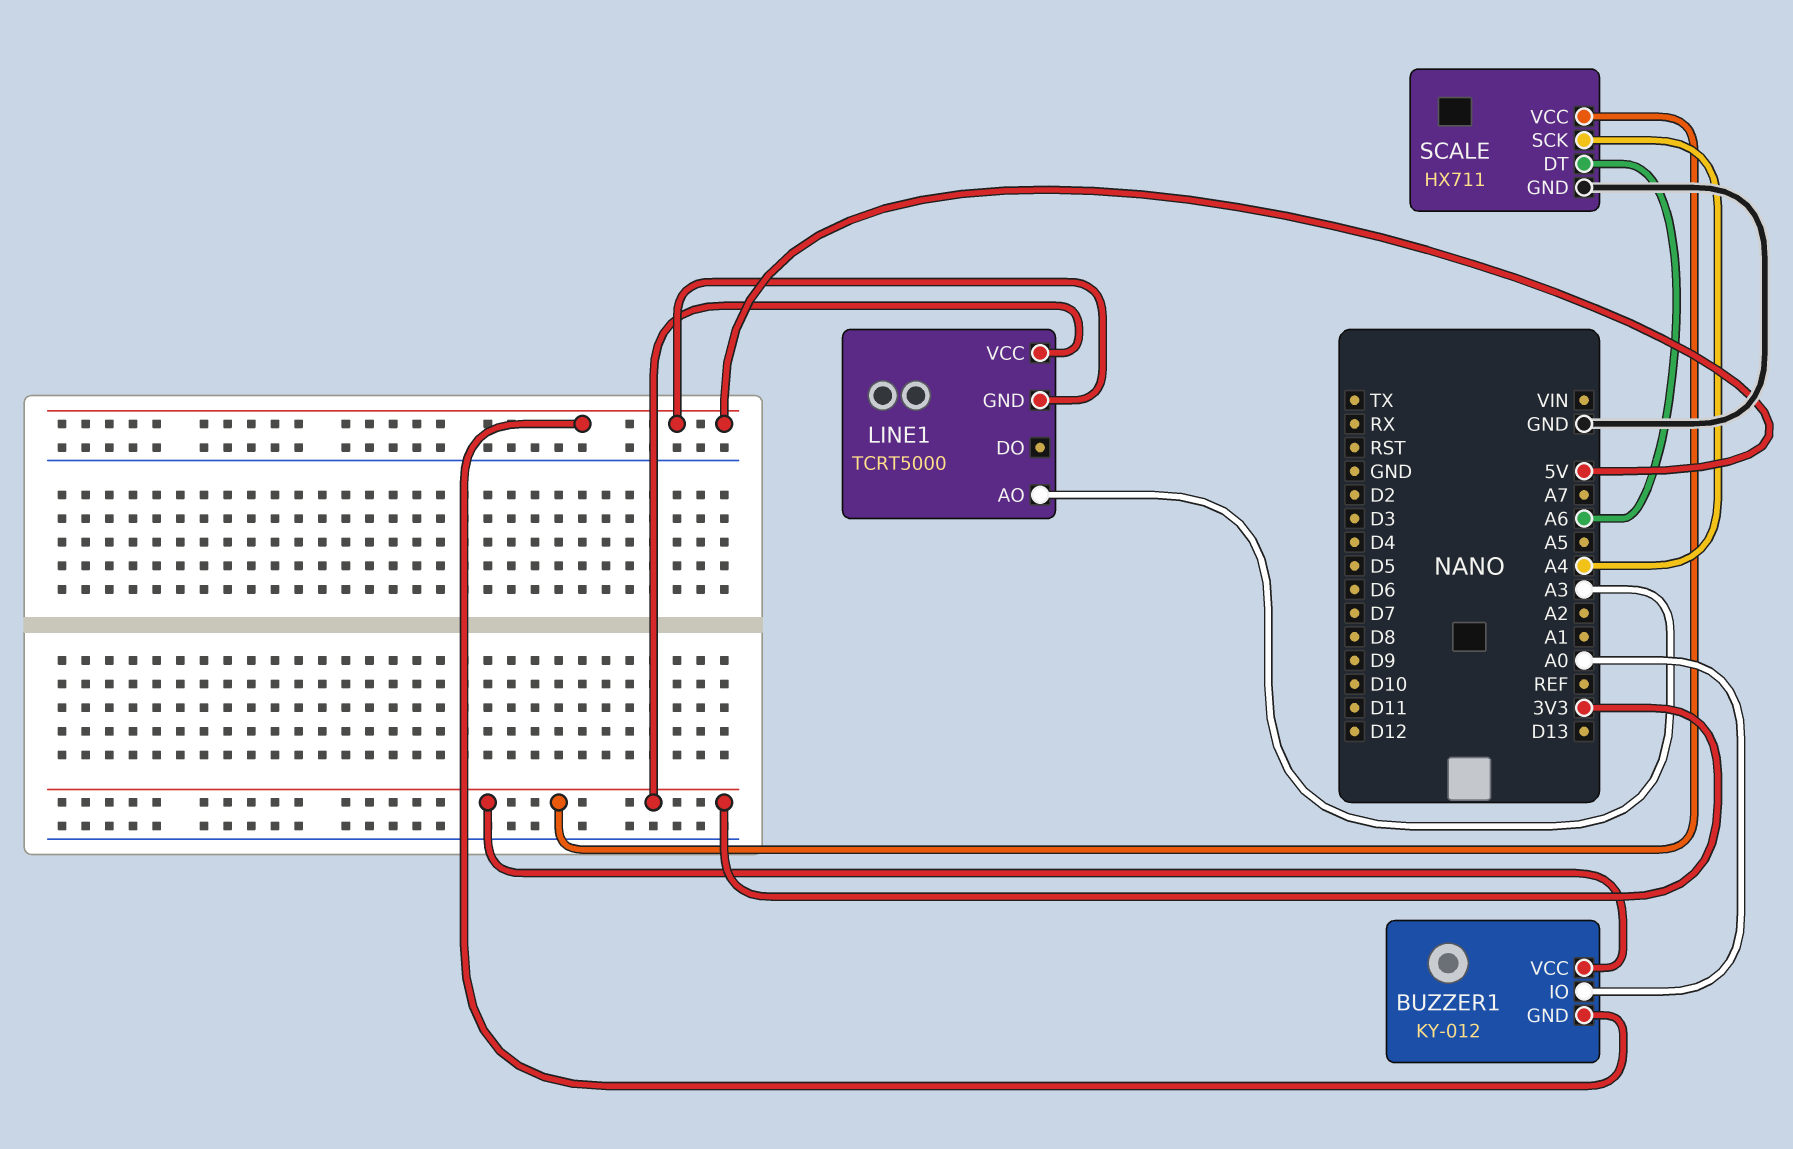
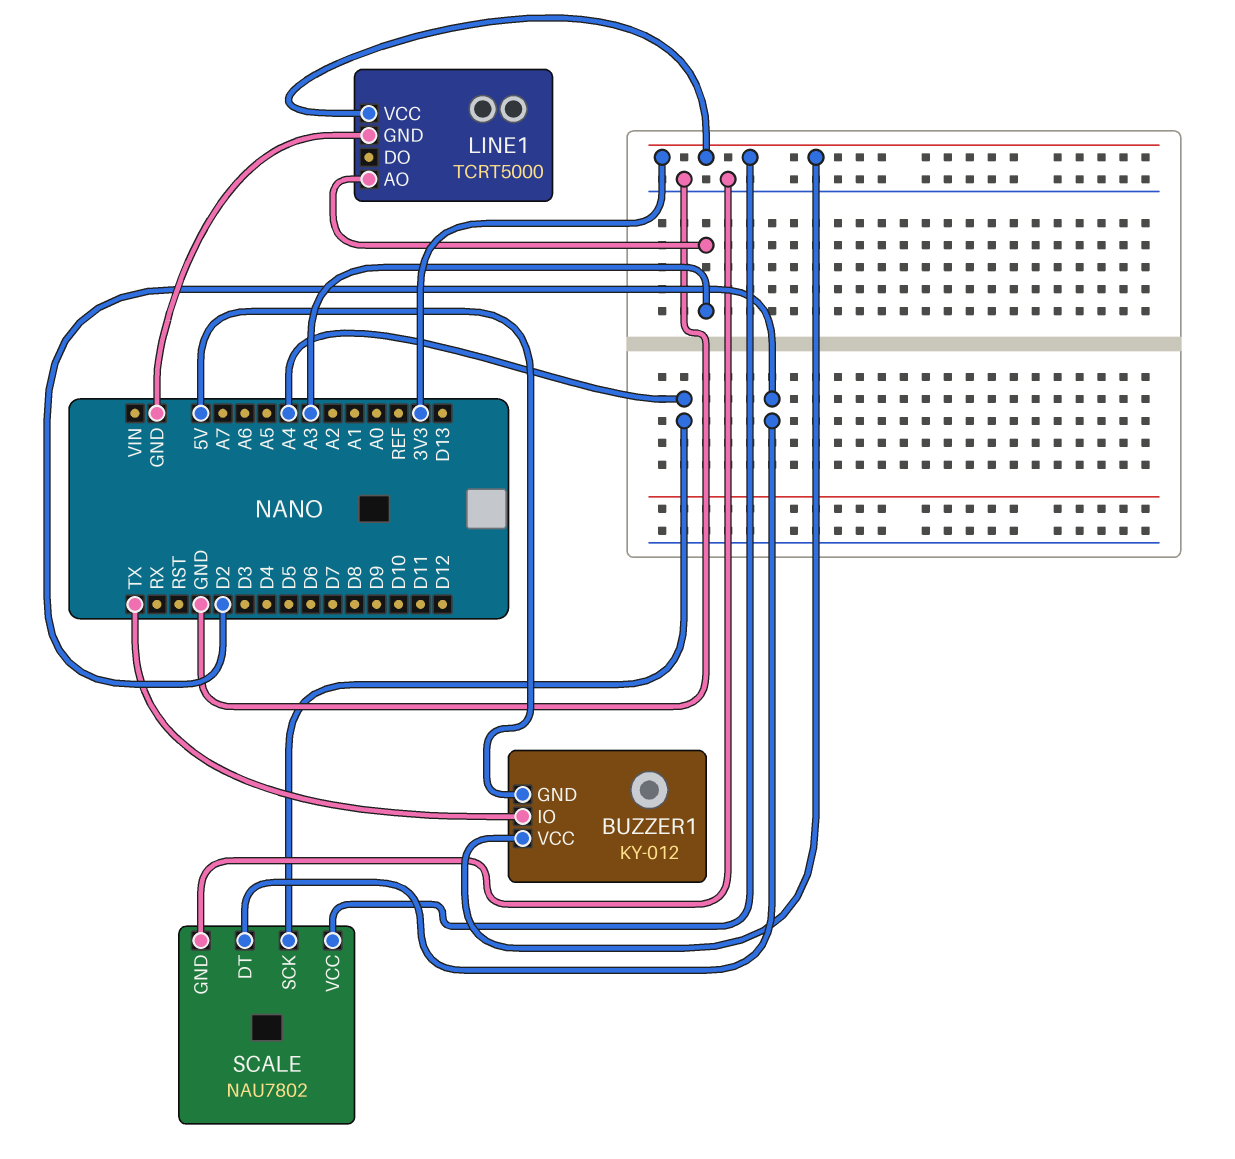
BUZZER1 pin IO: A0 -> TX
LINE1 pin GND: 5V -> GND
SCALE: HX711 -> NAU7802
SCALE pin DT: A6 -> D2

